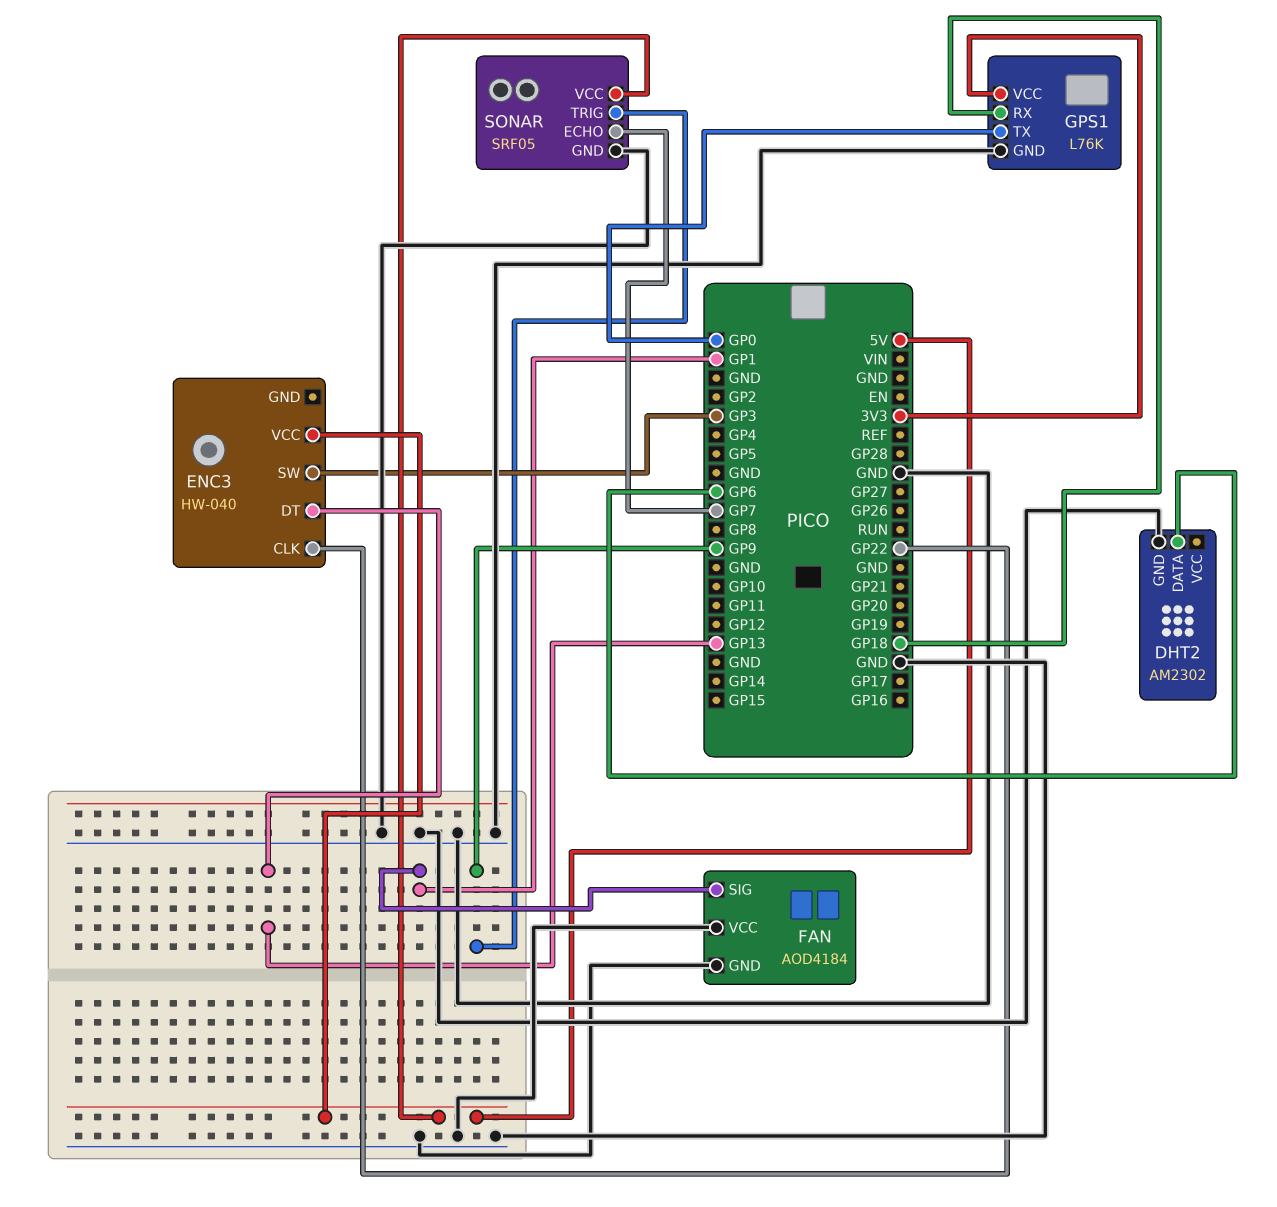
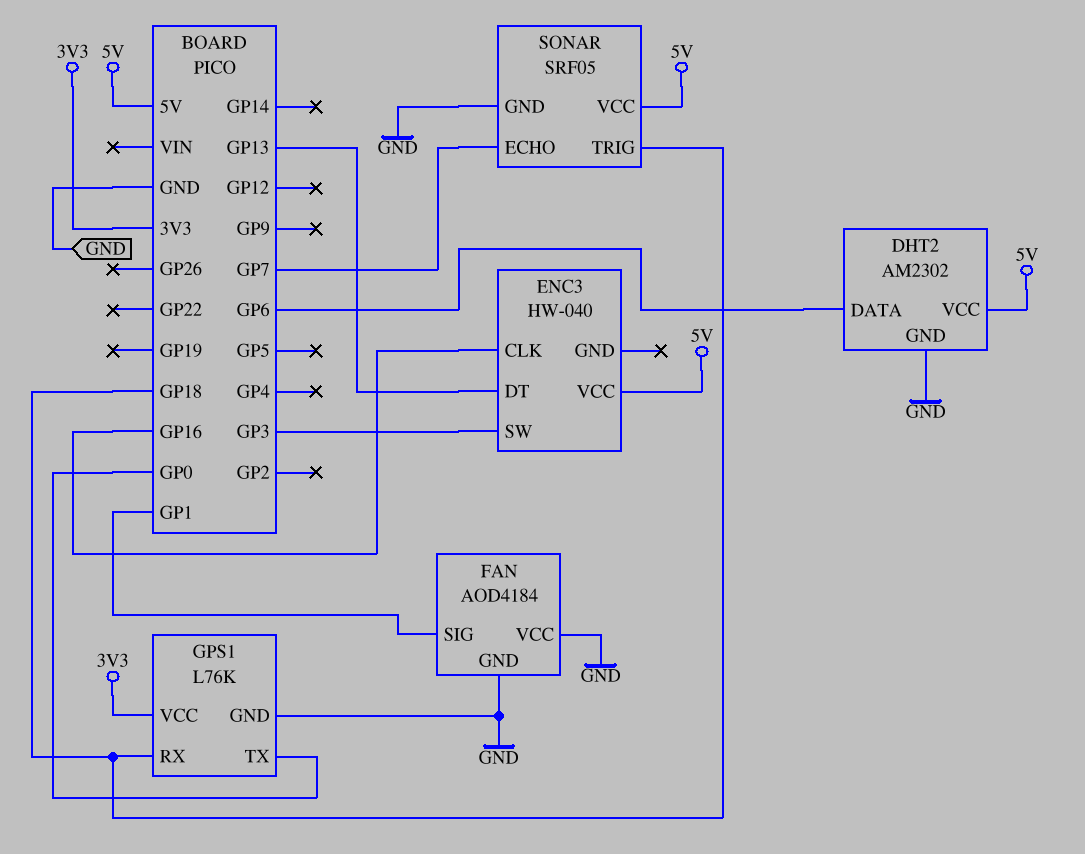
DHT2 pin VCC: none -> 5V
ENC3 pin CLK: GP22 -> GP16
SONAR pin TRIG: GP9 -> GP18

